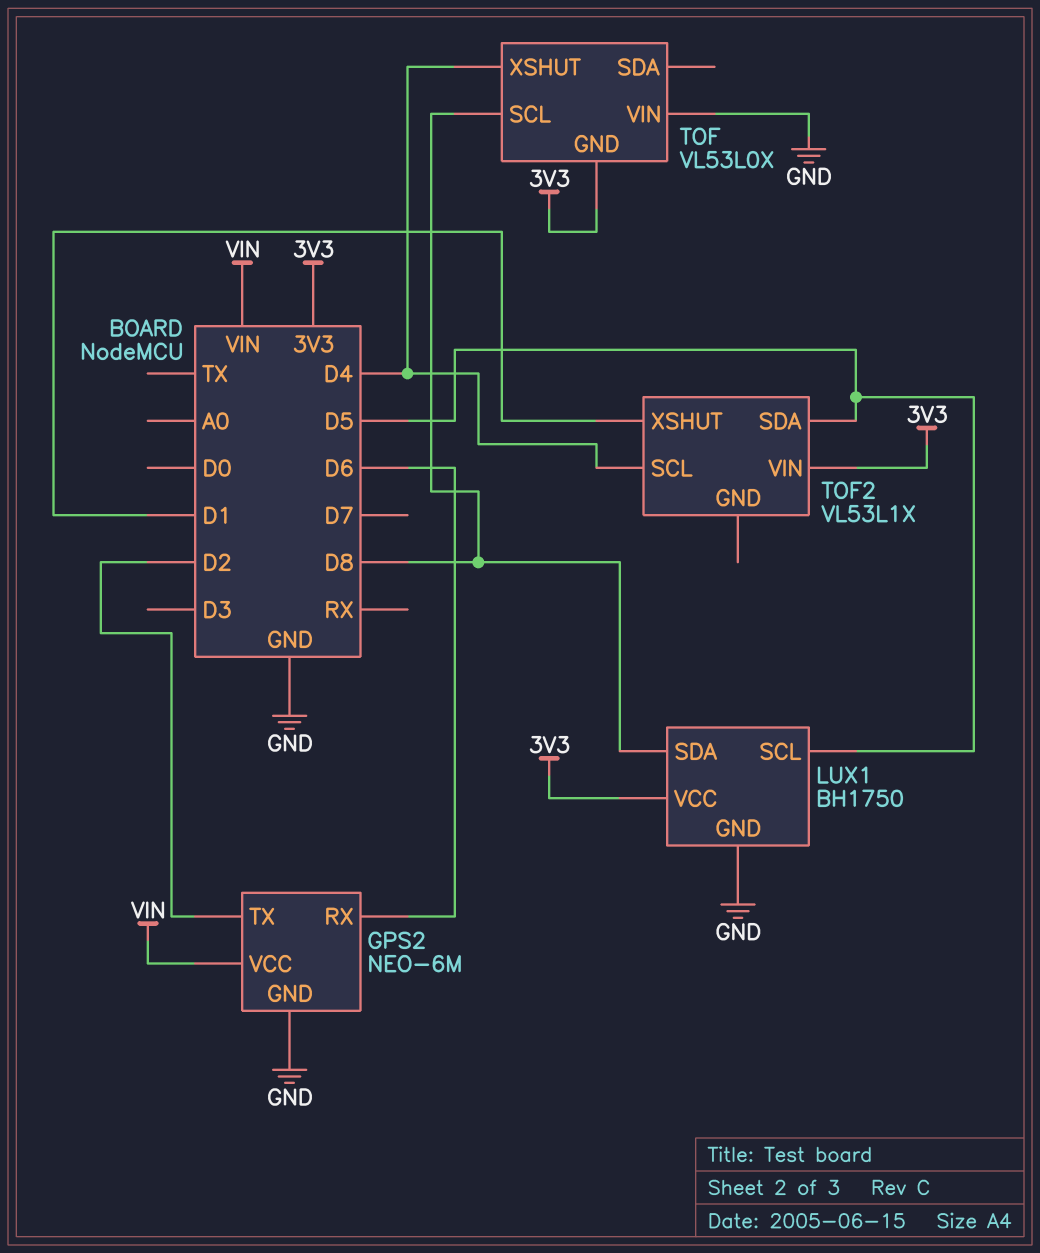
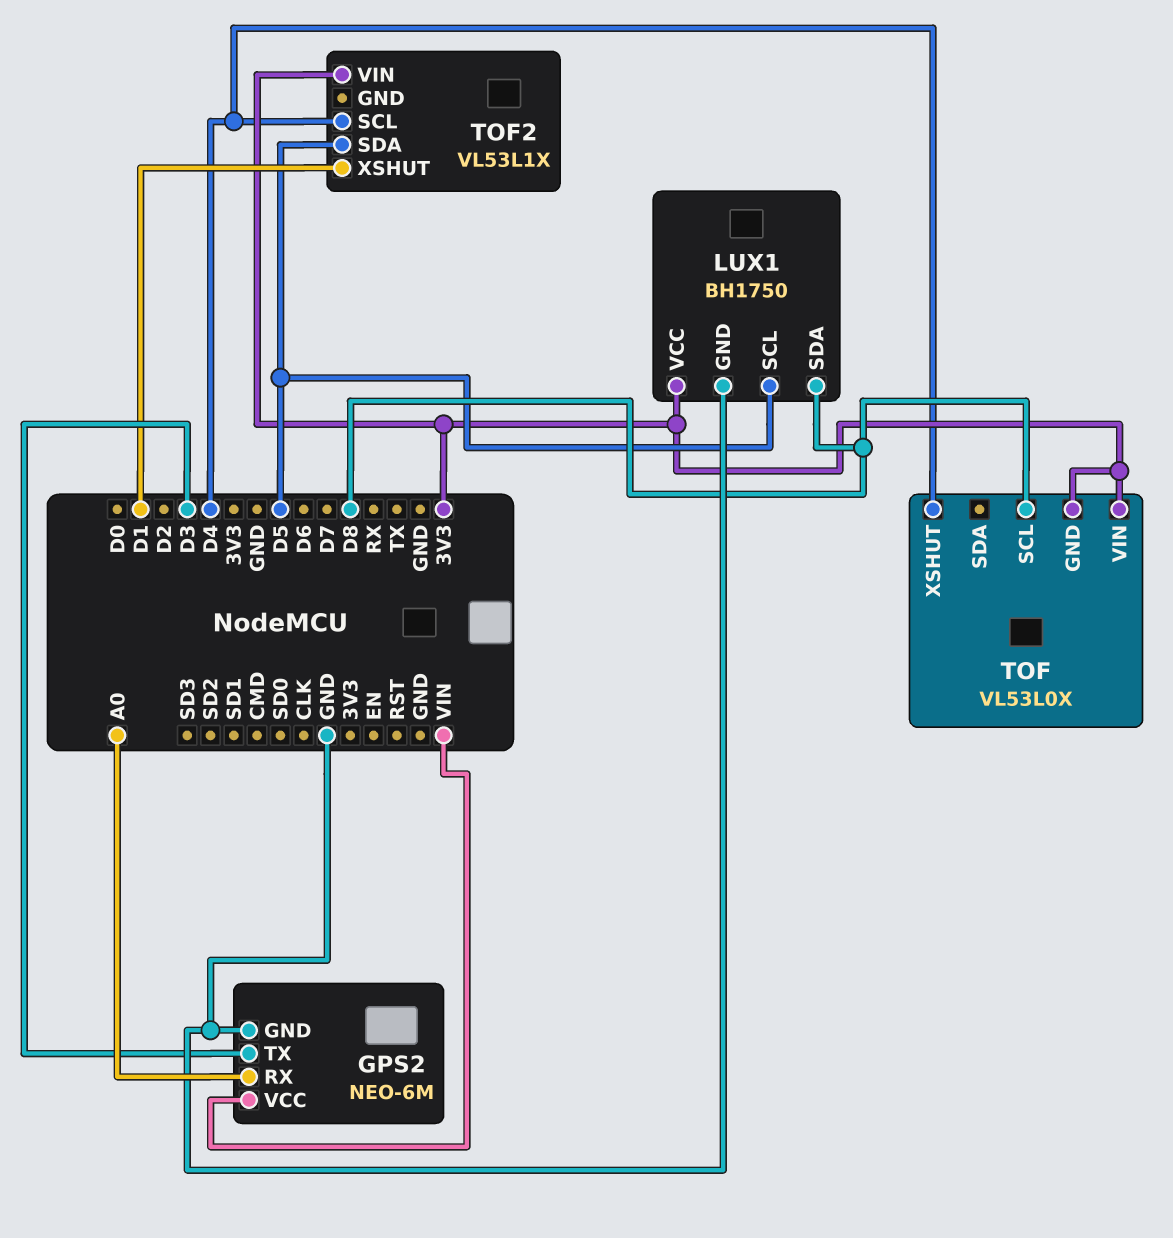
GPS2 pin RX: D6 -> A0
GPS2 pin TX: D2 -> D3
TOF pin VIN: GND -> 3V3

